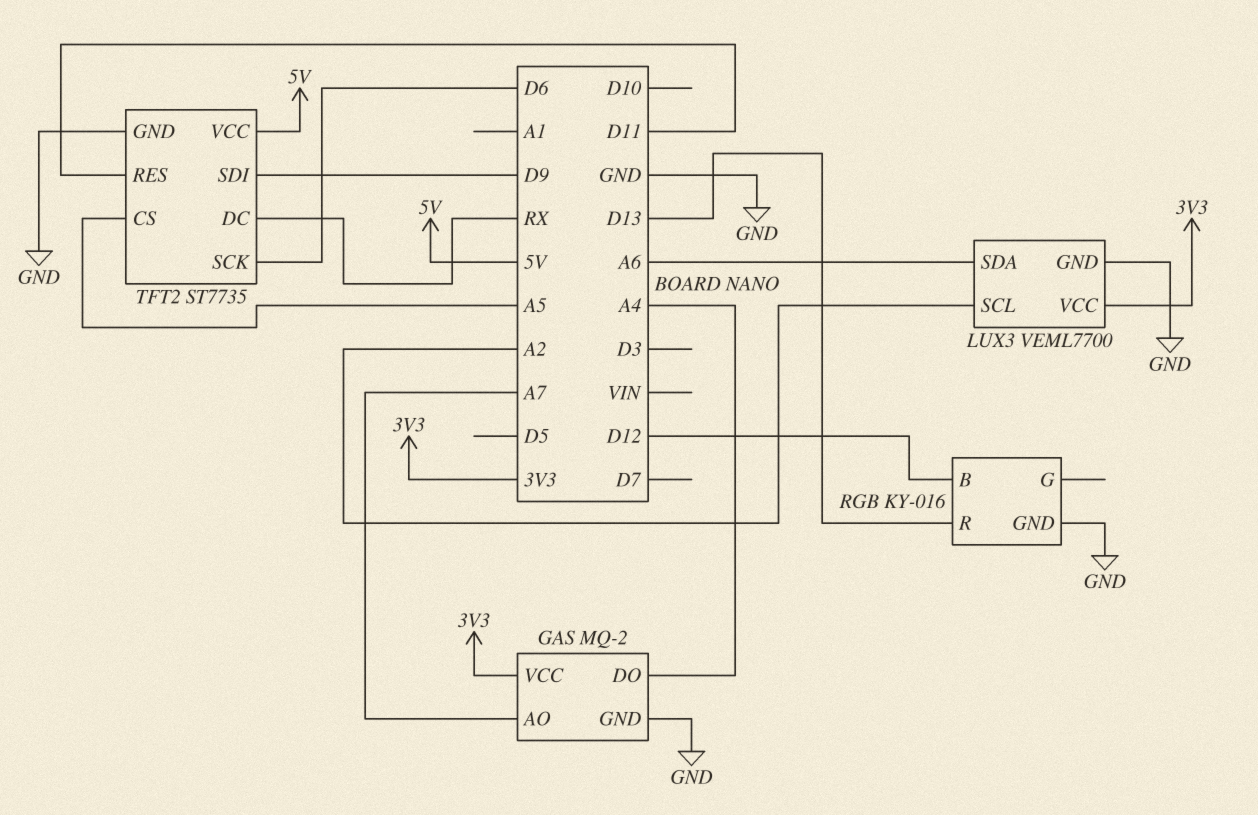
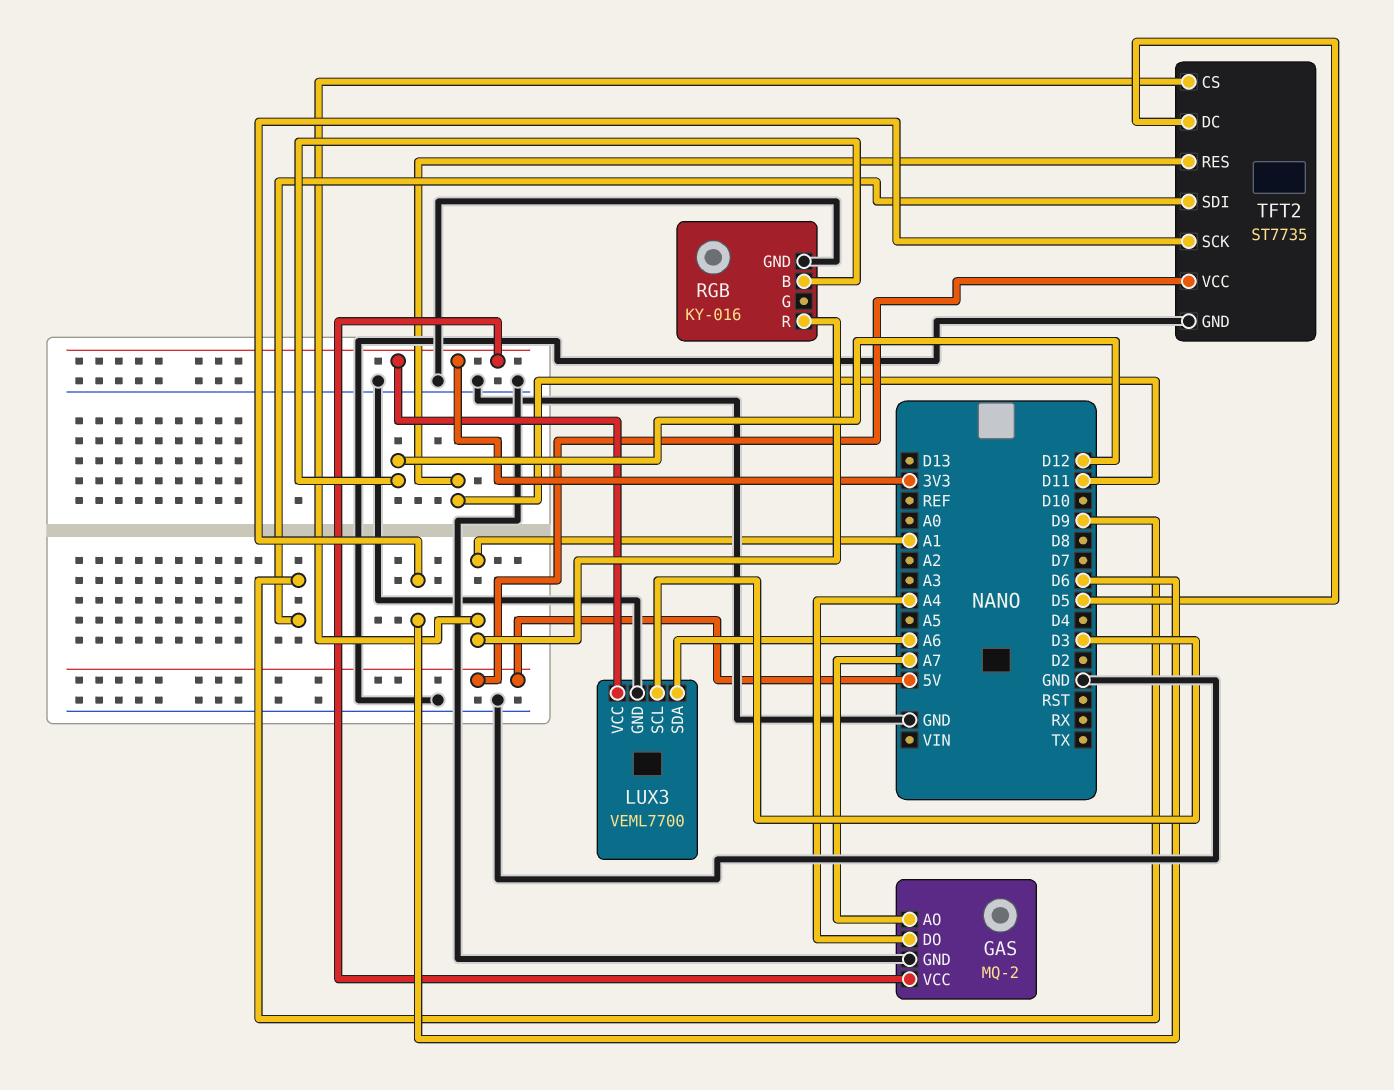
LUX3 pin SCL: A2 -> D3
RGB pin R: D13 -> A1
TFT2 pin CS: A5 -> A1
TFT2 pin DC: RX -> D5

